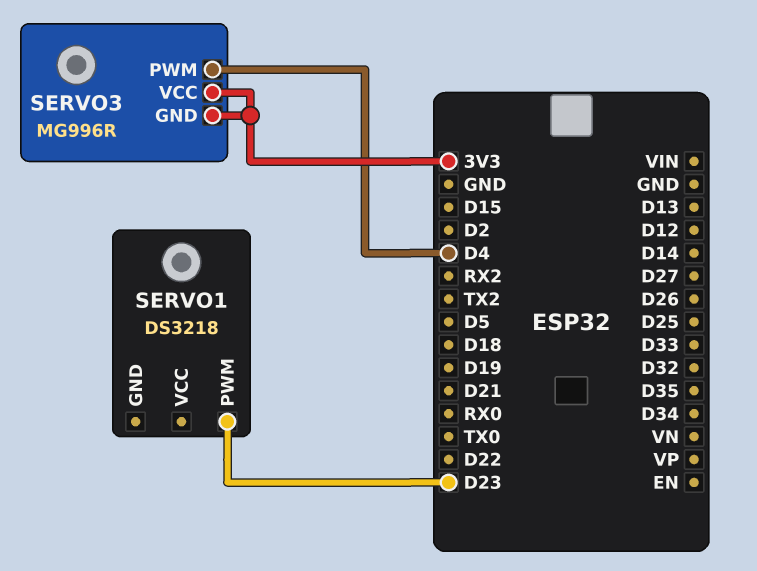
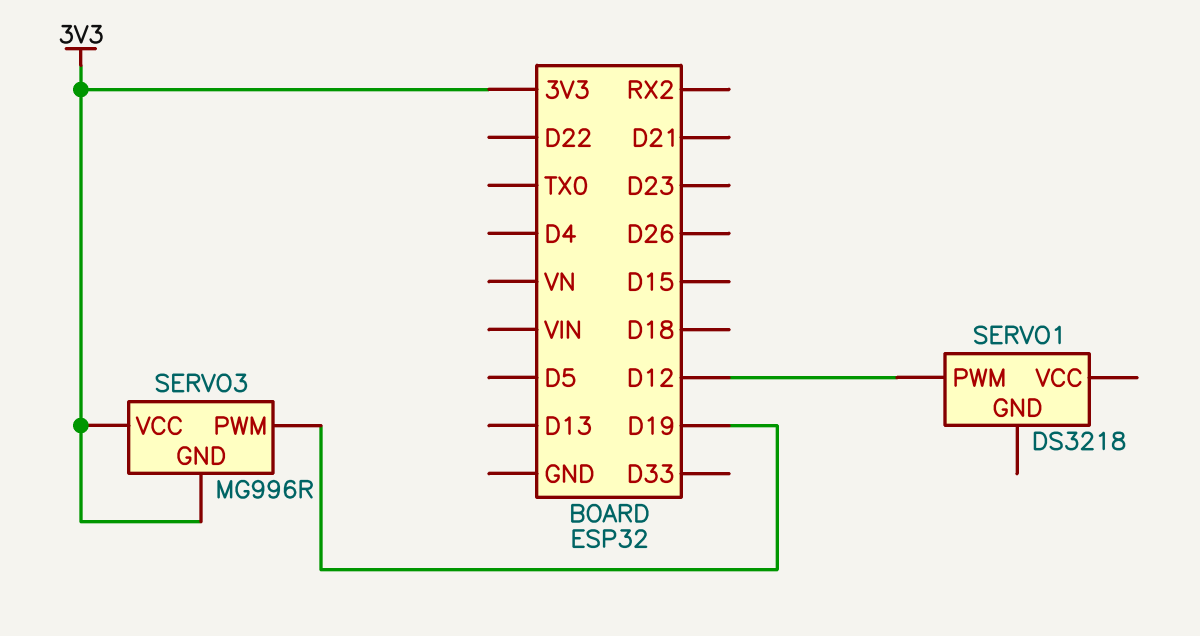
SERVO1 pin PWM: D23 -> D12
SERVO3 pin PWM: D4 -> D19

